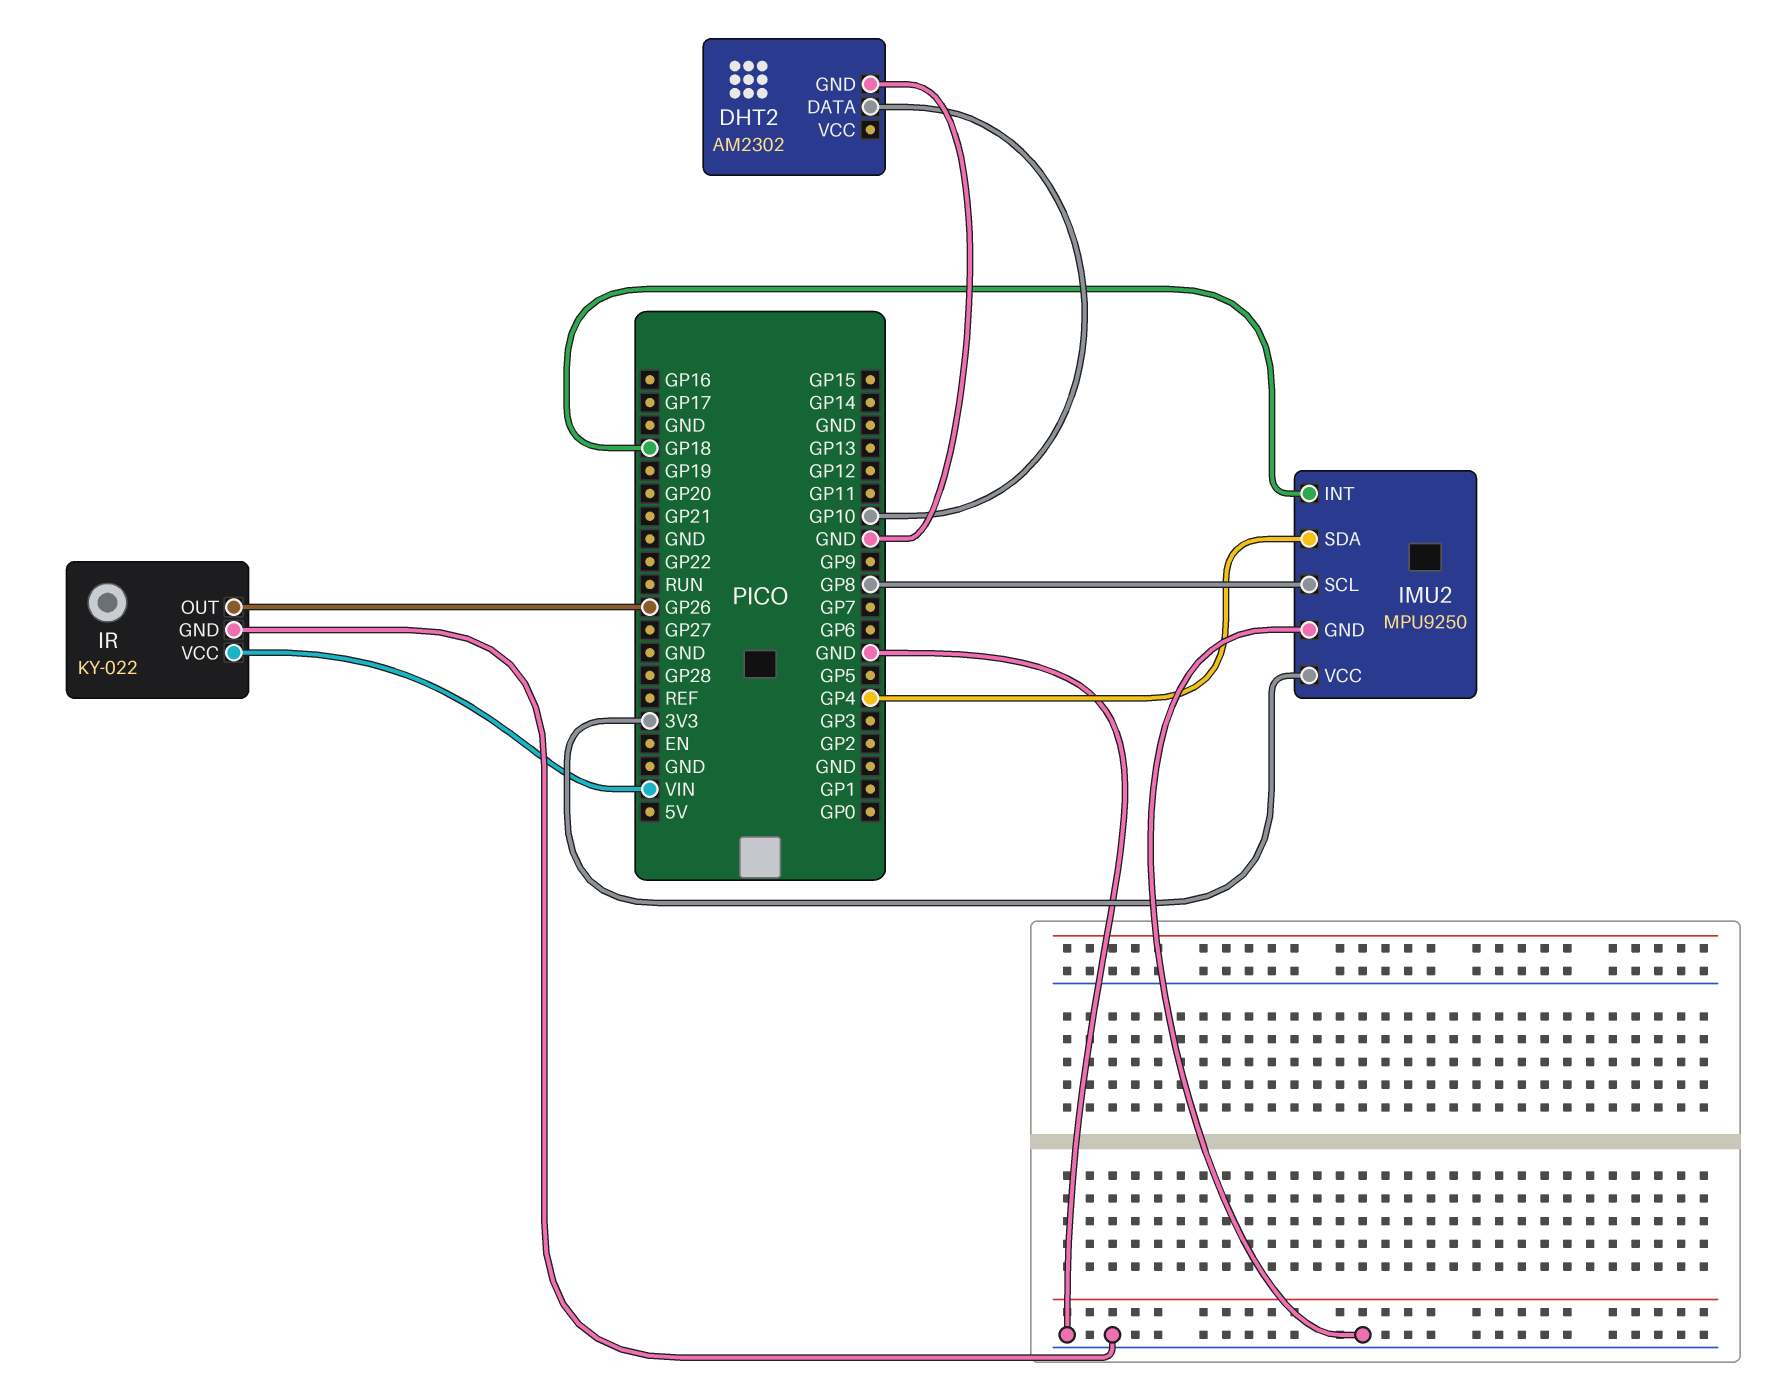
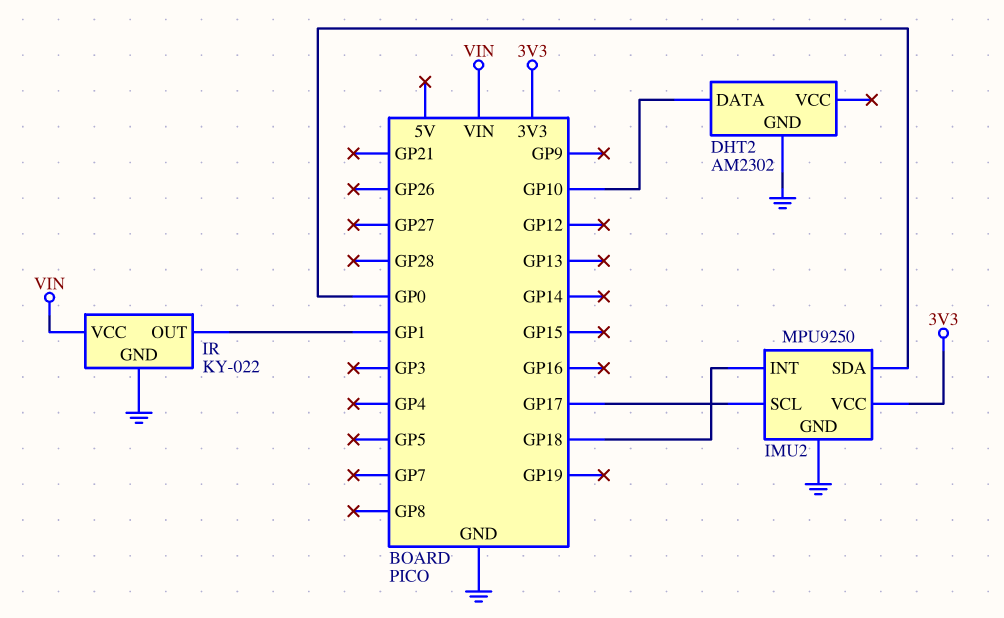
IMU2 pin SCL: GP8 -> GP17
IMU2 pin SDA: GP4 -> GP0
IR pin OUT: GP26 -> GP1

